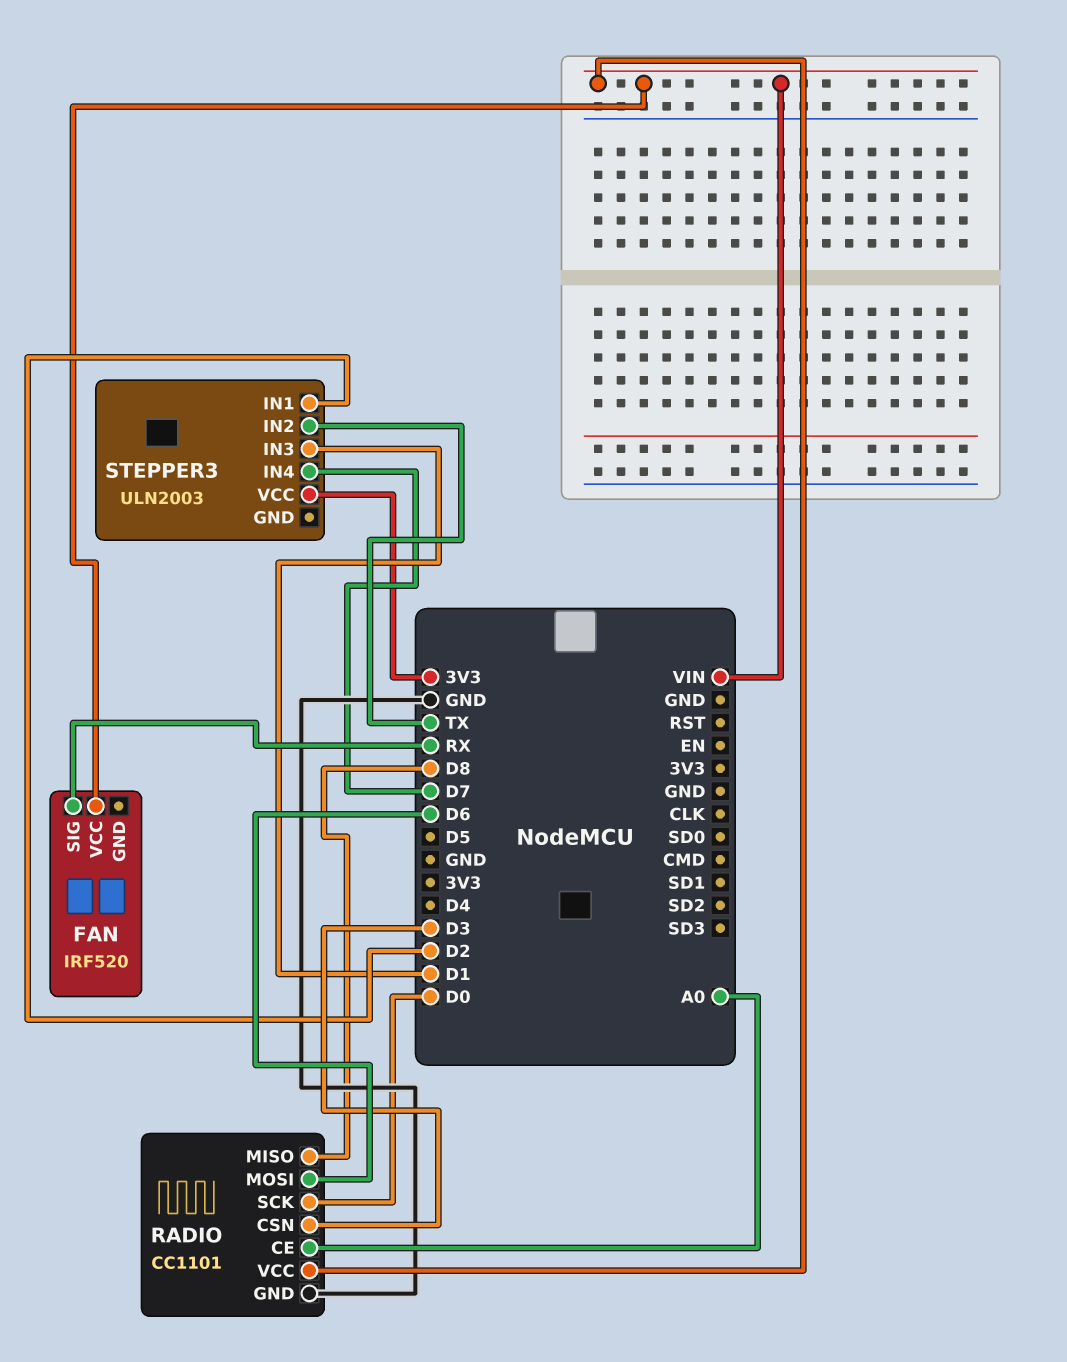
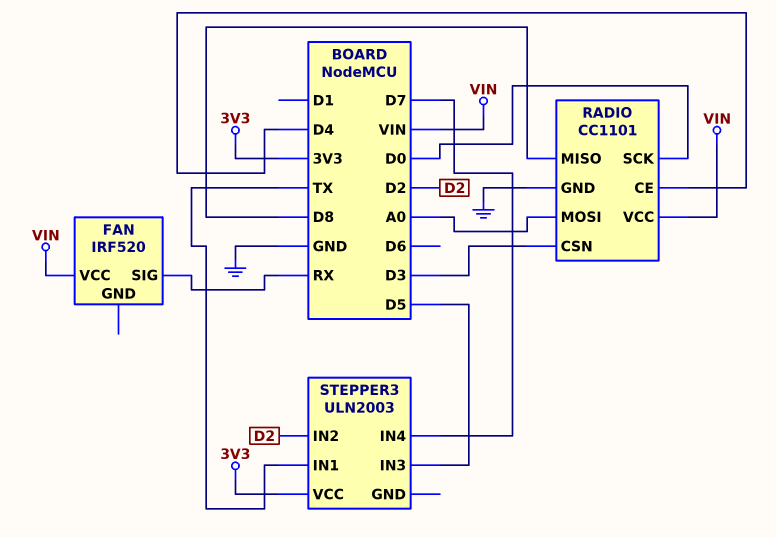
RADIO pin CE: A0 -> D4
RADIO pin MOSI: D6 -> A0
STEPPER3 pin IN1: D2 -> TX
STEPPER3 pin IN2: TX -> D2
STEPPER3 pin IN3: D1 -> D5

